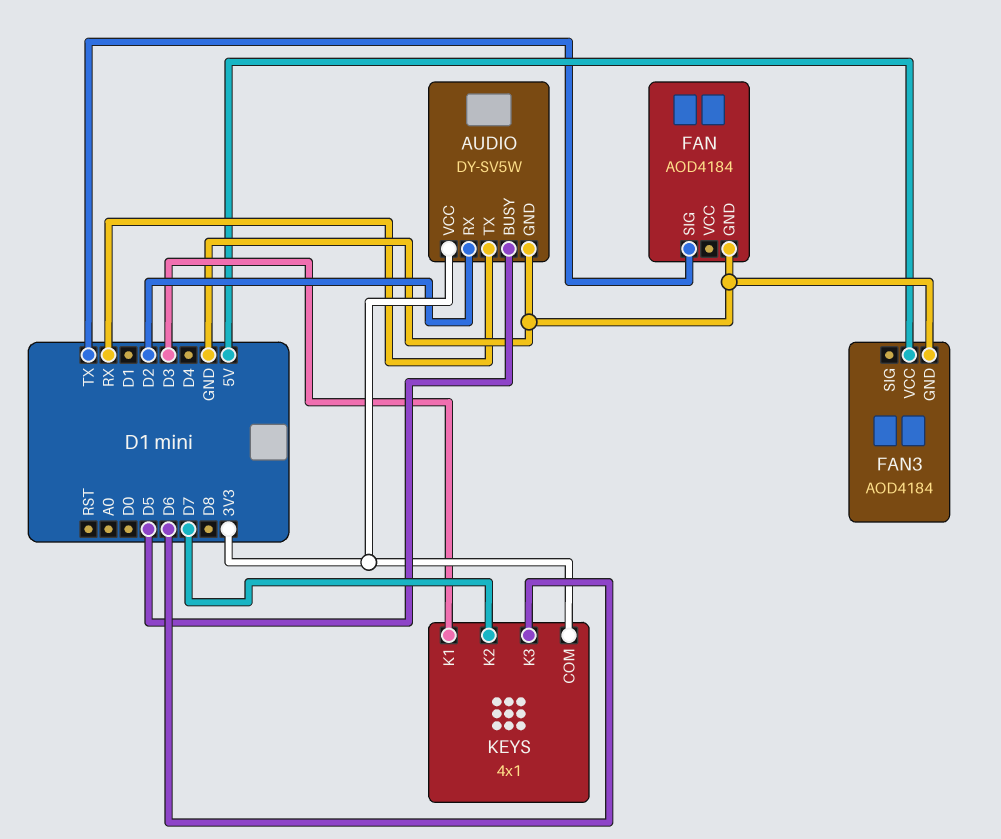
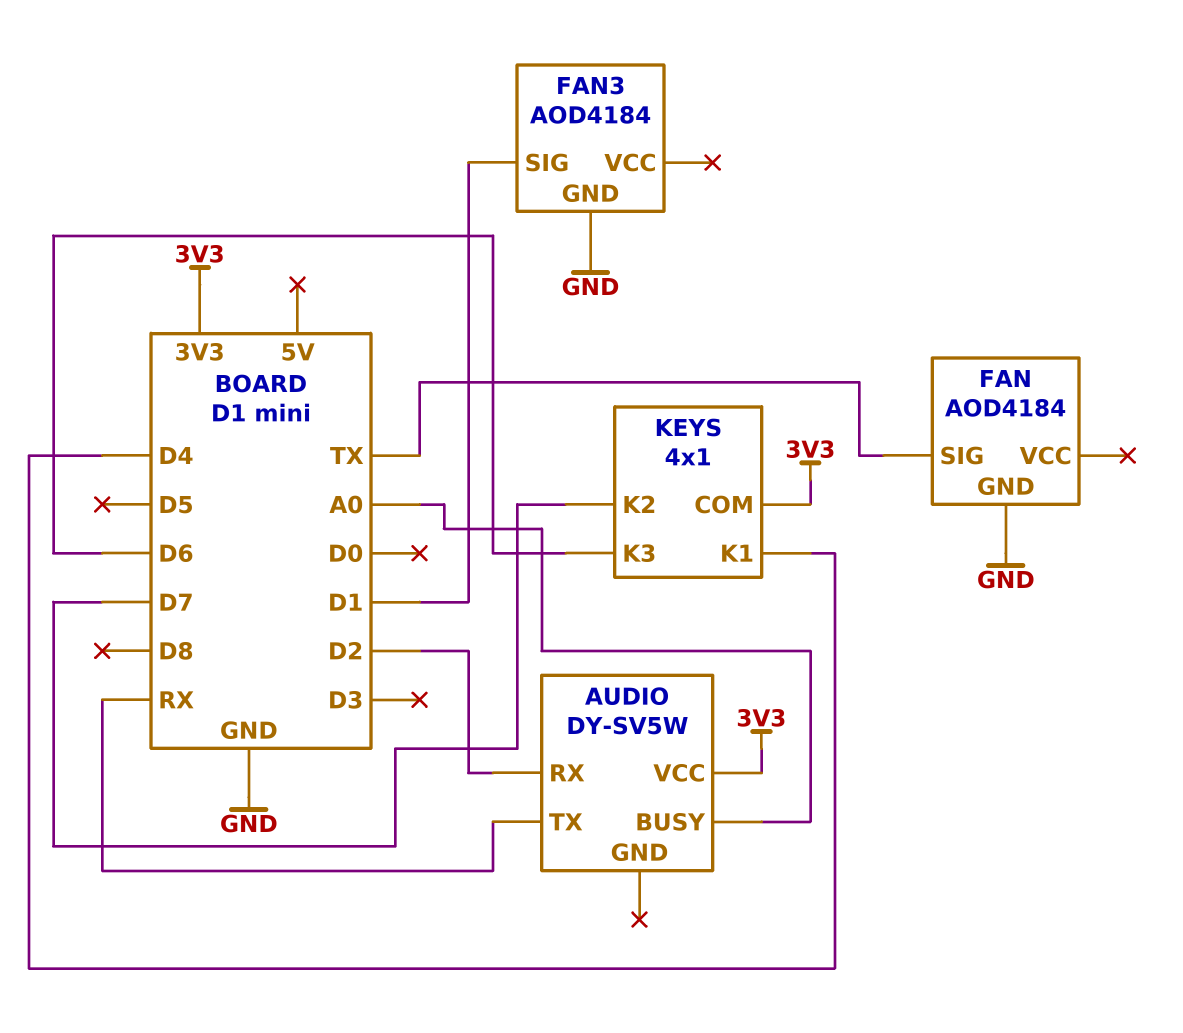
AUDIO pin BUSY: D5 -> A0
AUDIO pin GND: GND -> none
FAN3 pin SIG: none -> D1
FAN3 pin VCC: 5V -> none
KEYS pin K1: D3 -> D4

